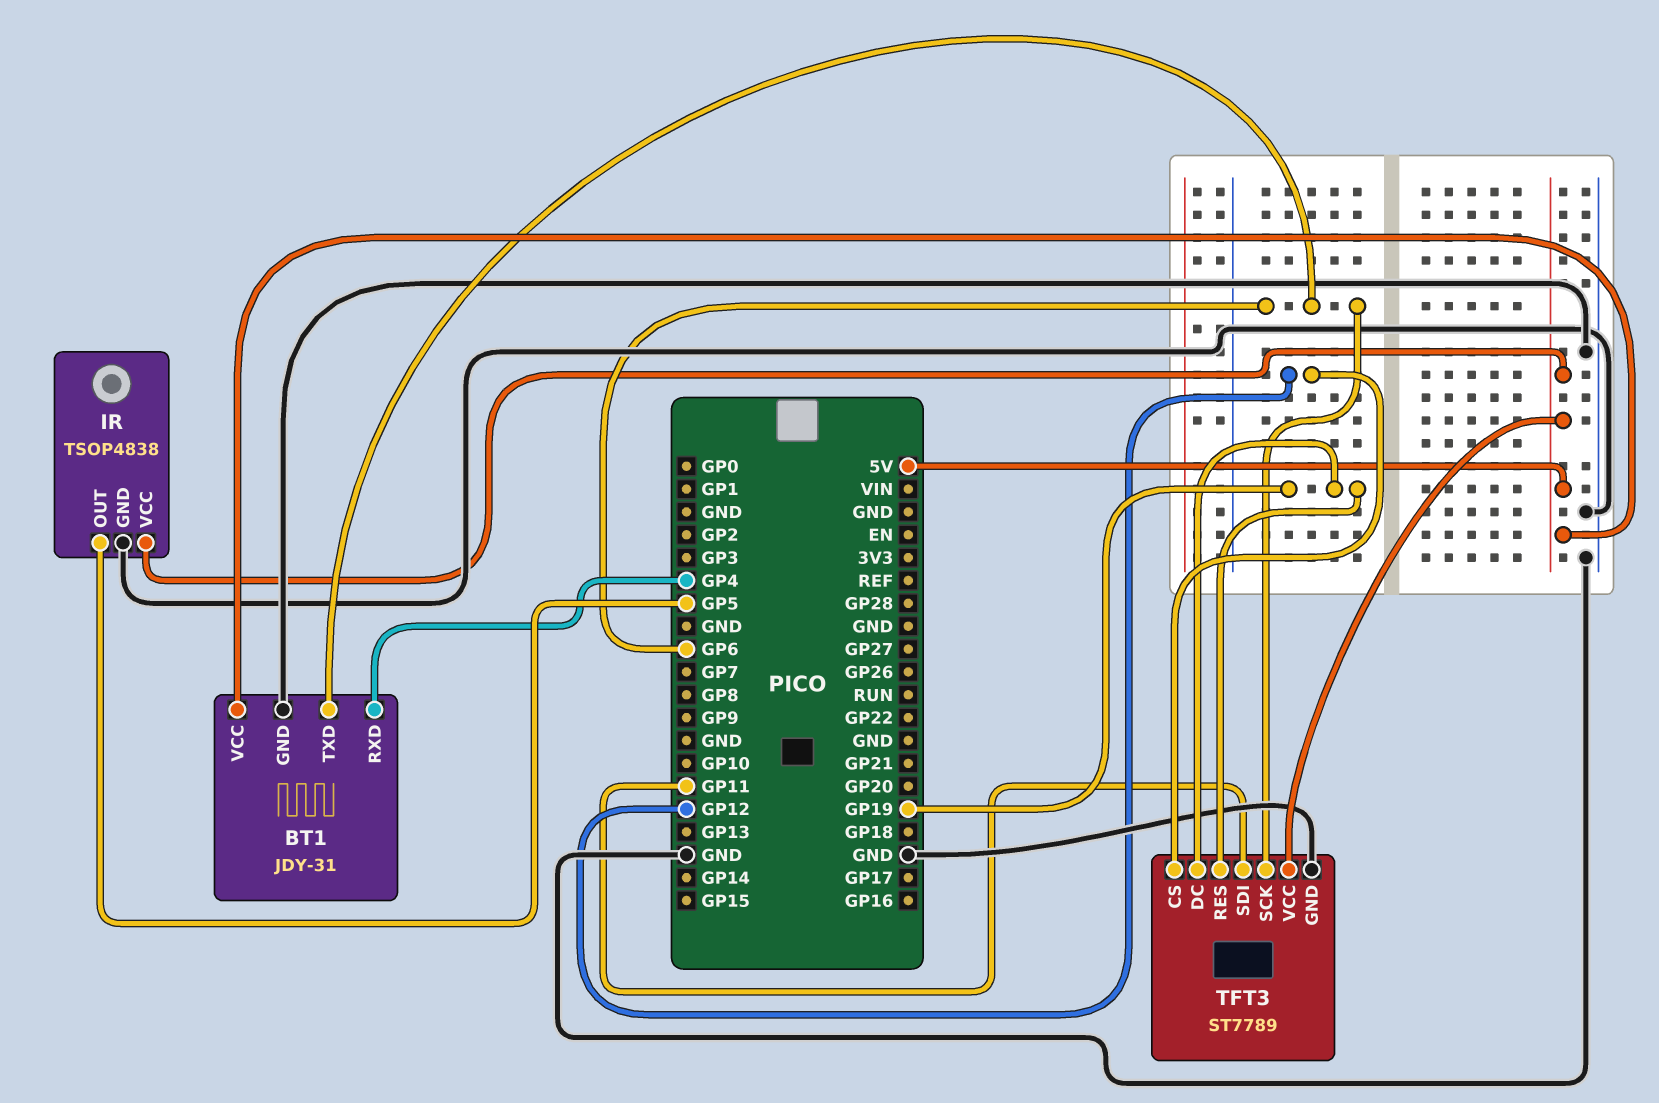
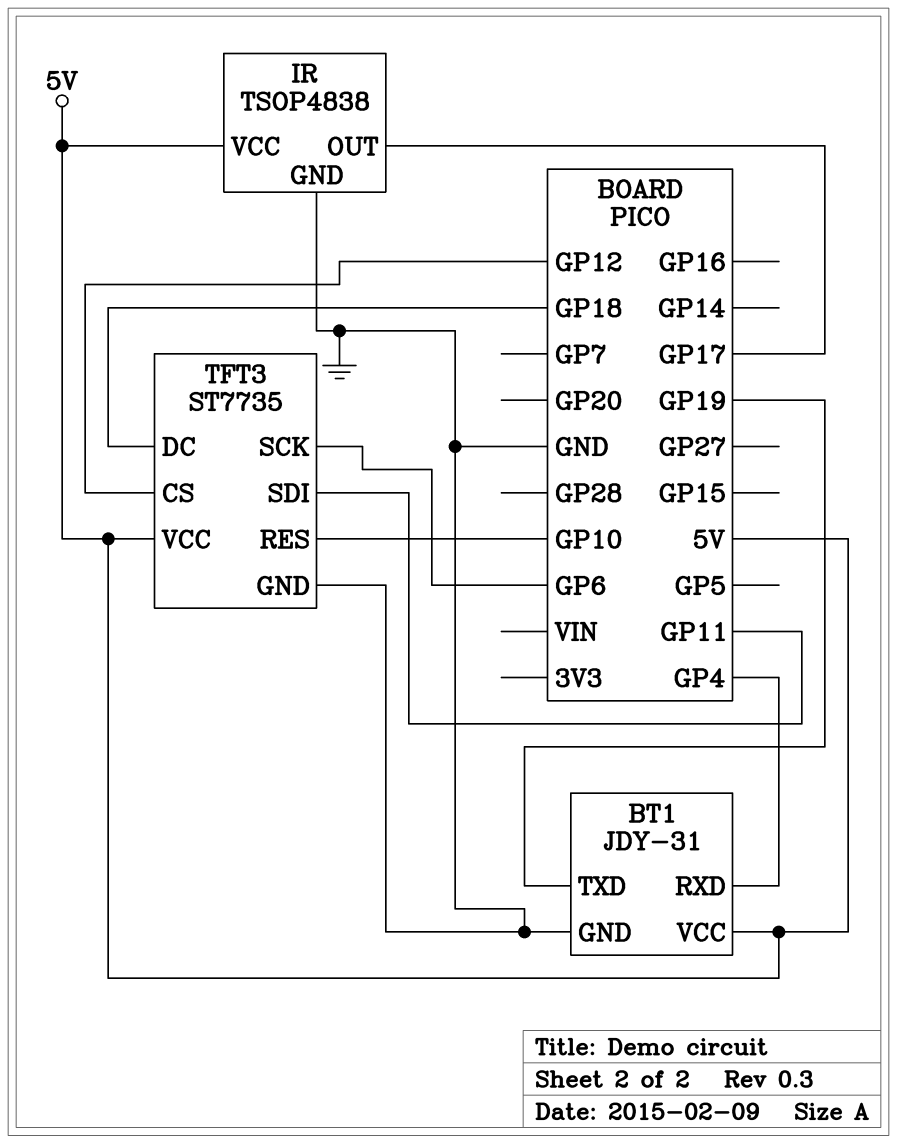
BT1 pin TXD: GP6 -> GP19
IR pin OUT: GP5 -> GP17
TFT3: ST7789 -> ST7735
TFT3 pin DC: GP19 -> GP18
TFT3 pin RES: GP19 -> GP10

